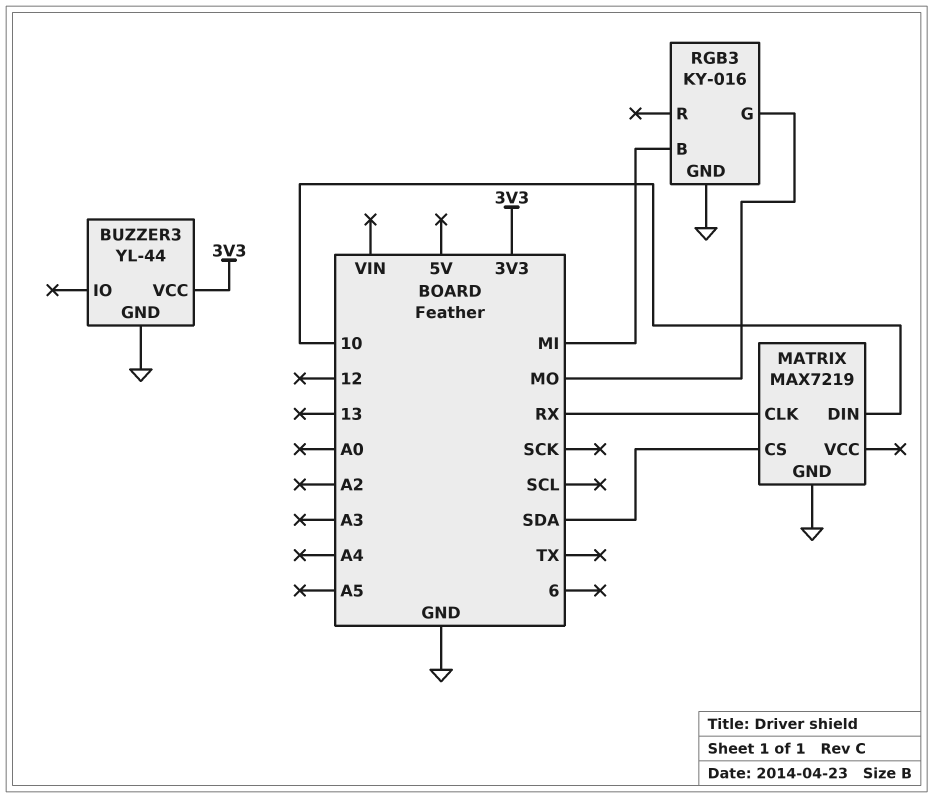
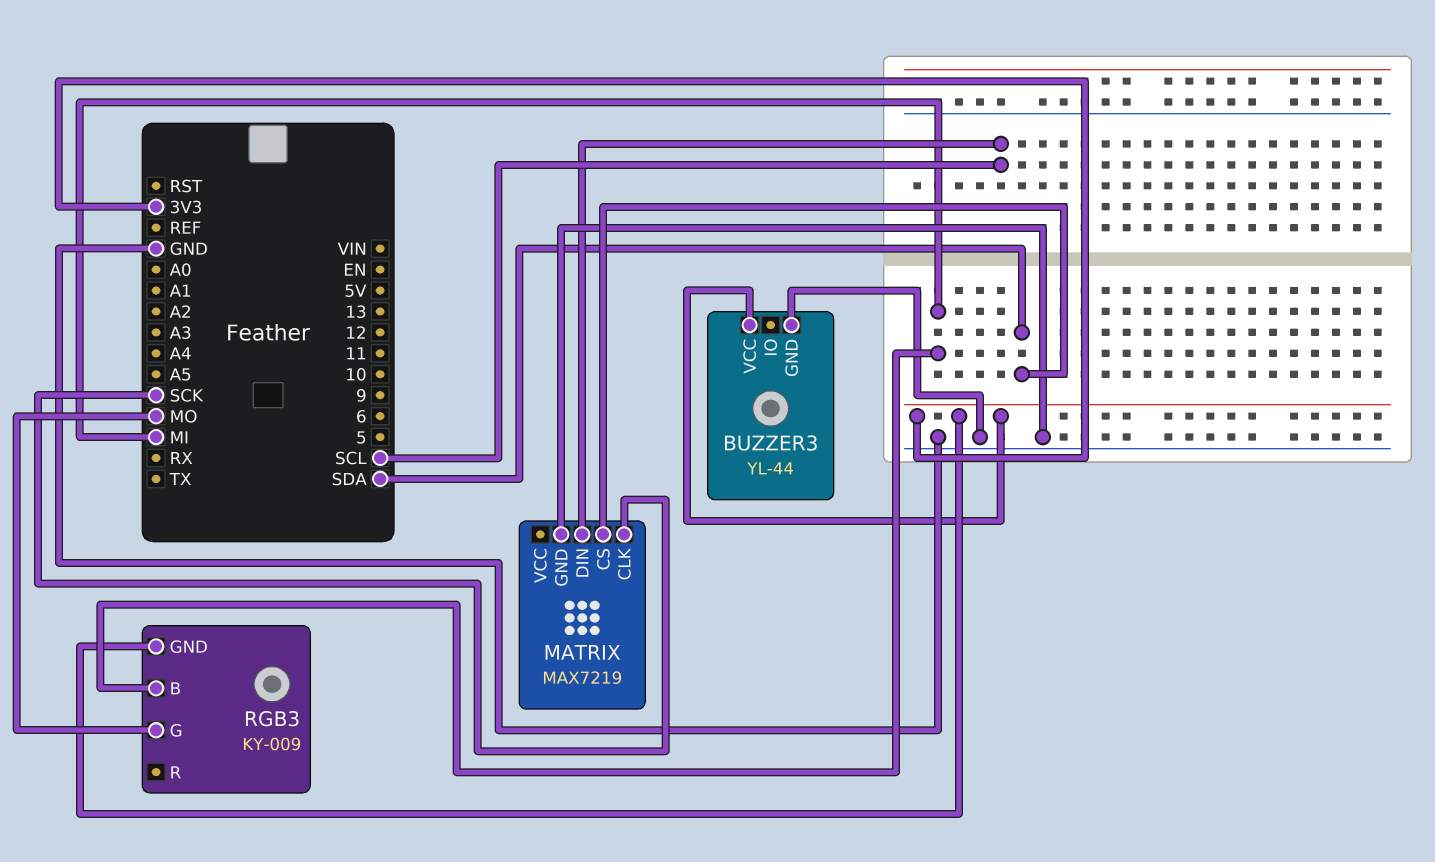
MATRIX pin CLK: RX -> SCK
MATRIX pin DIN: 10 -> SCL
RGB3: KY-016 -> KY-009
RGB3 pin GND: GND -> 3V3

